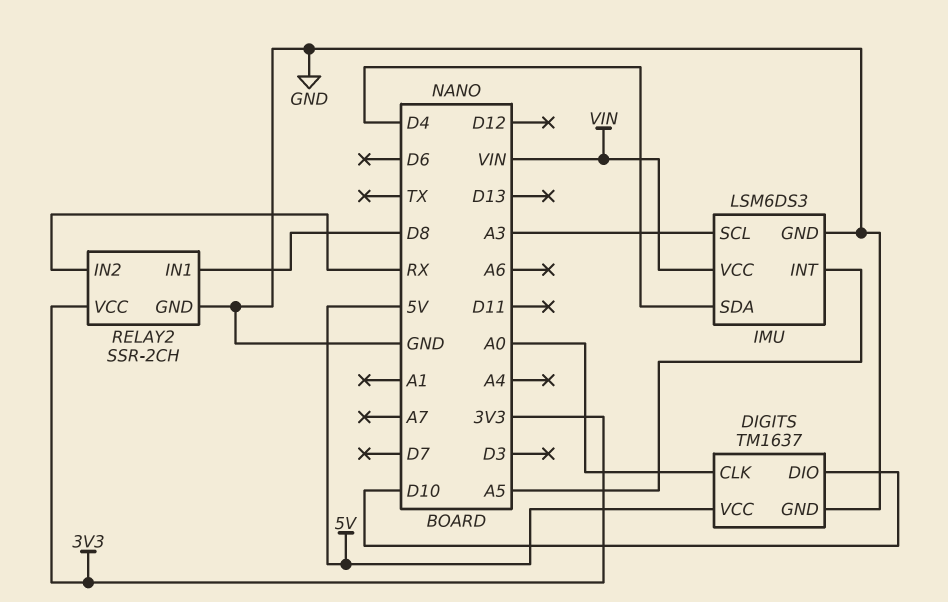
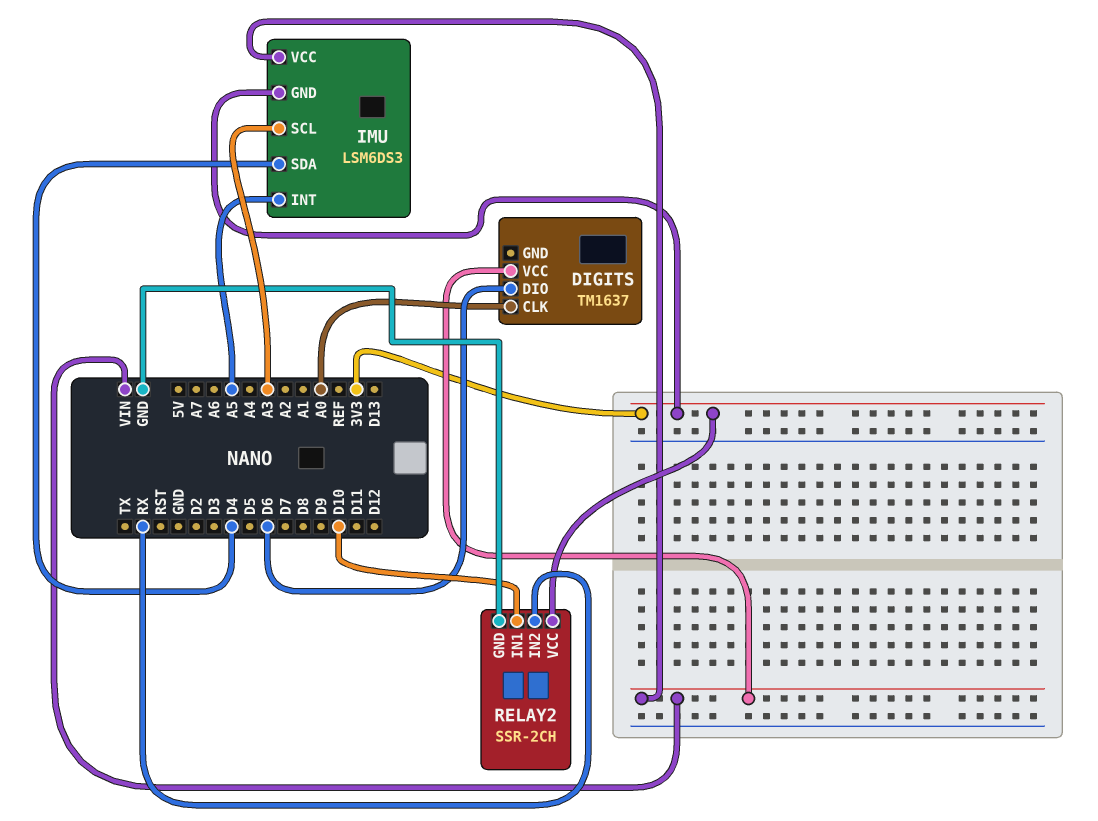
DIGITS pin DIO: D10 -> D6
DIGITS pin GND: GND -> none
DIGITS pin VCC: 5V -> VIN
IMU pin GND: GND -> 3V3
RELAY2 pin IN1: D8 -> D10

